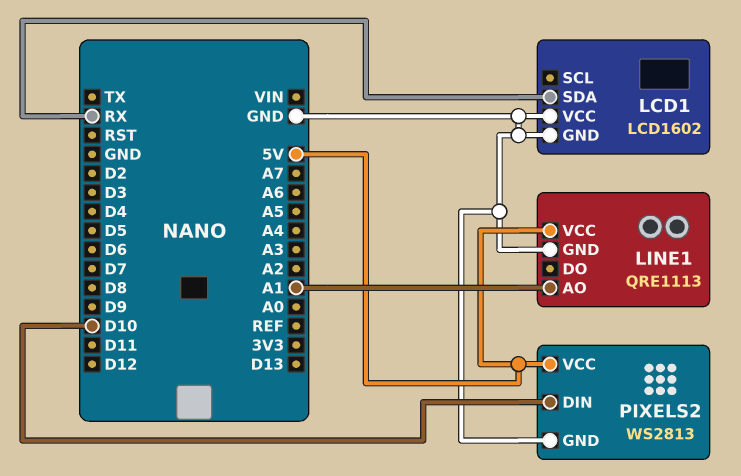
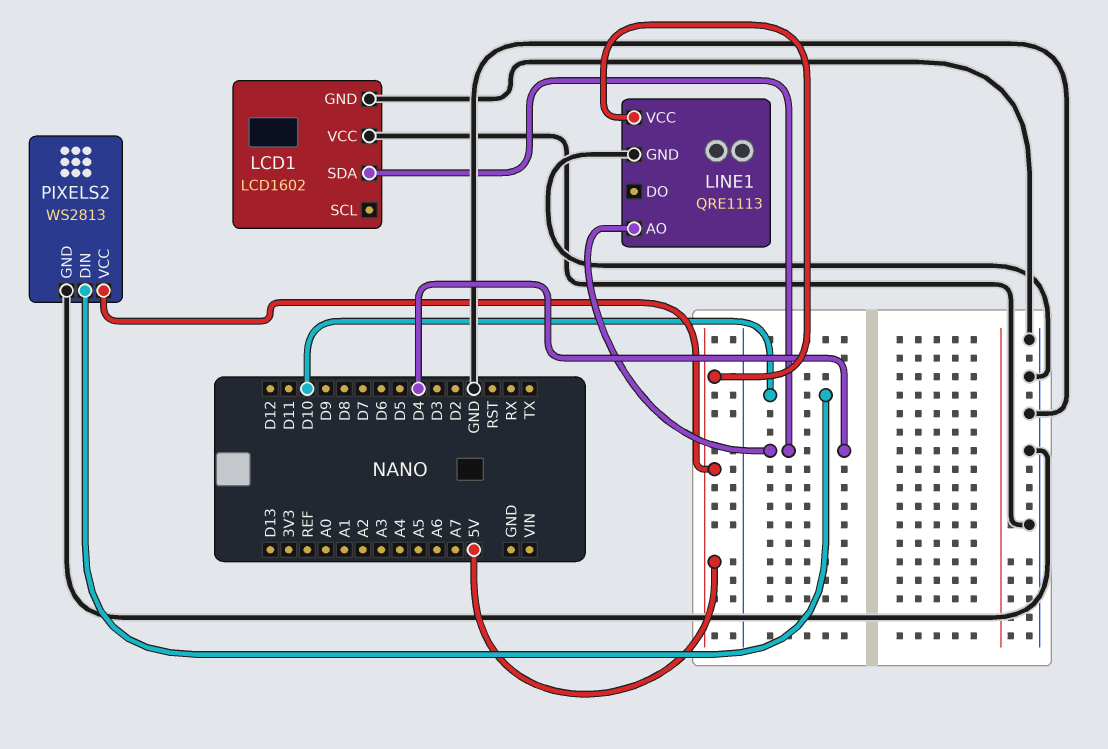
LCD1 pin SDA: RX -> D4
LINE1 pin AO: A1 -> D4

